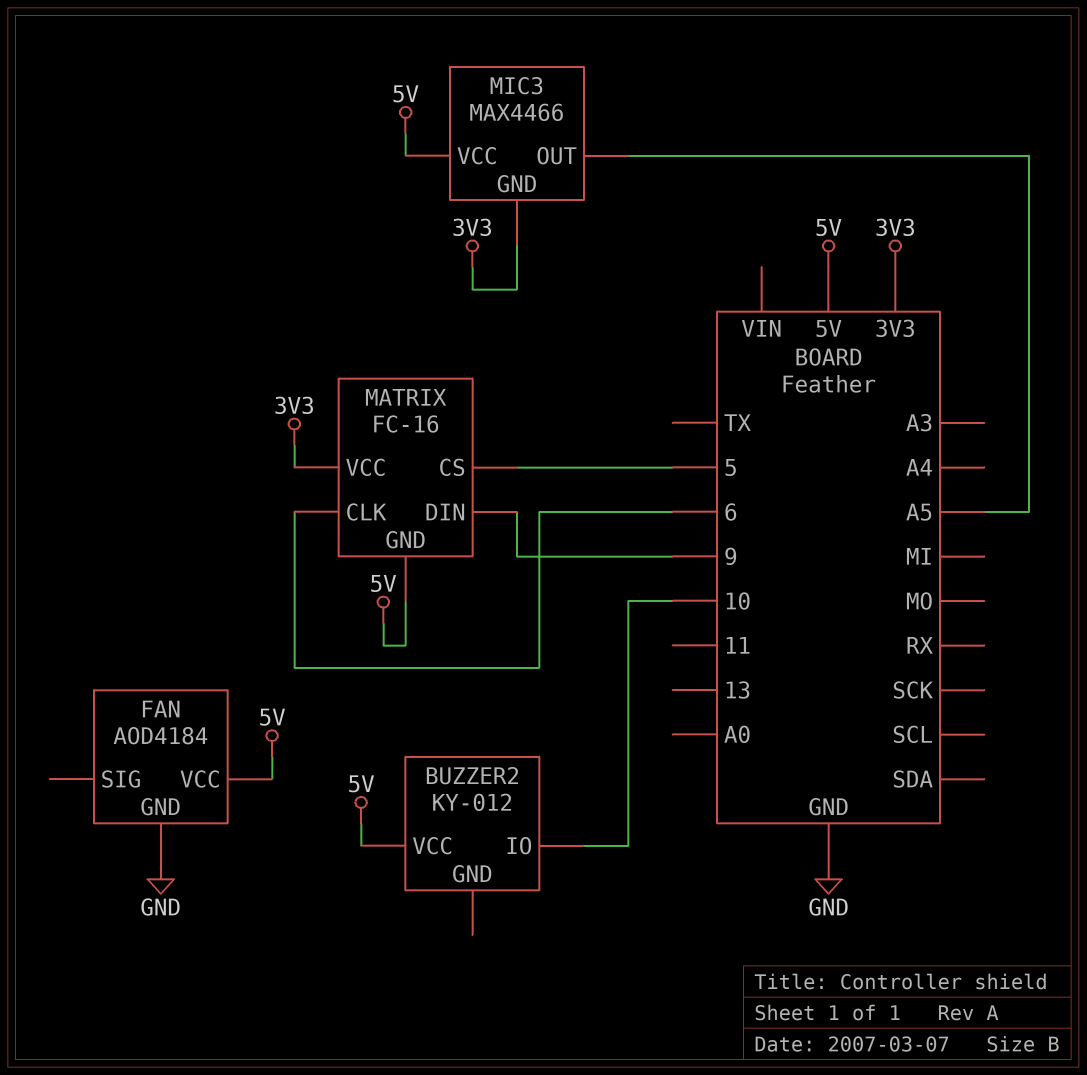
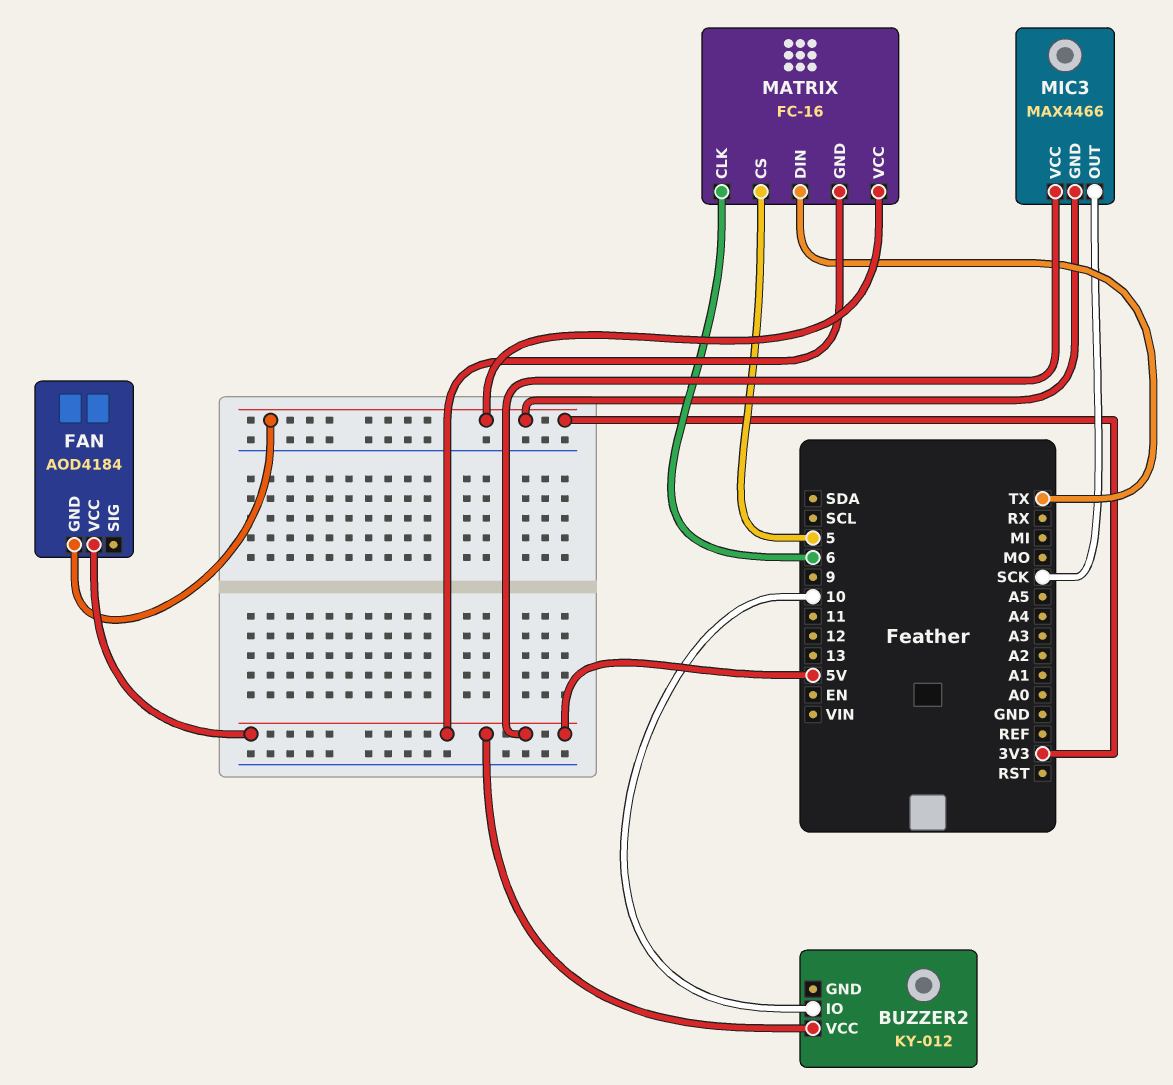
FAN pin GND: GND -> 3V3
MATRIX pin DIN: 9 -> TX
MIC3 pin OUT: A5 -> SCK

